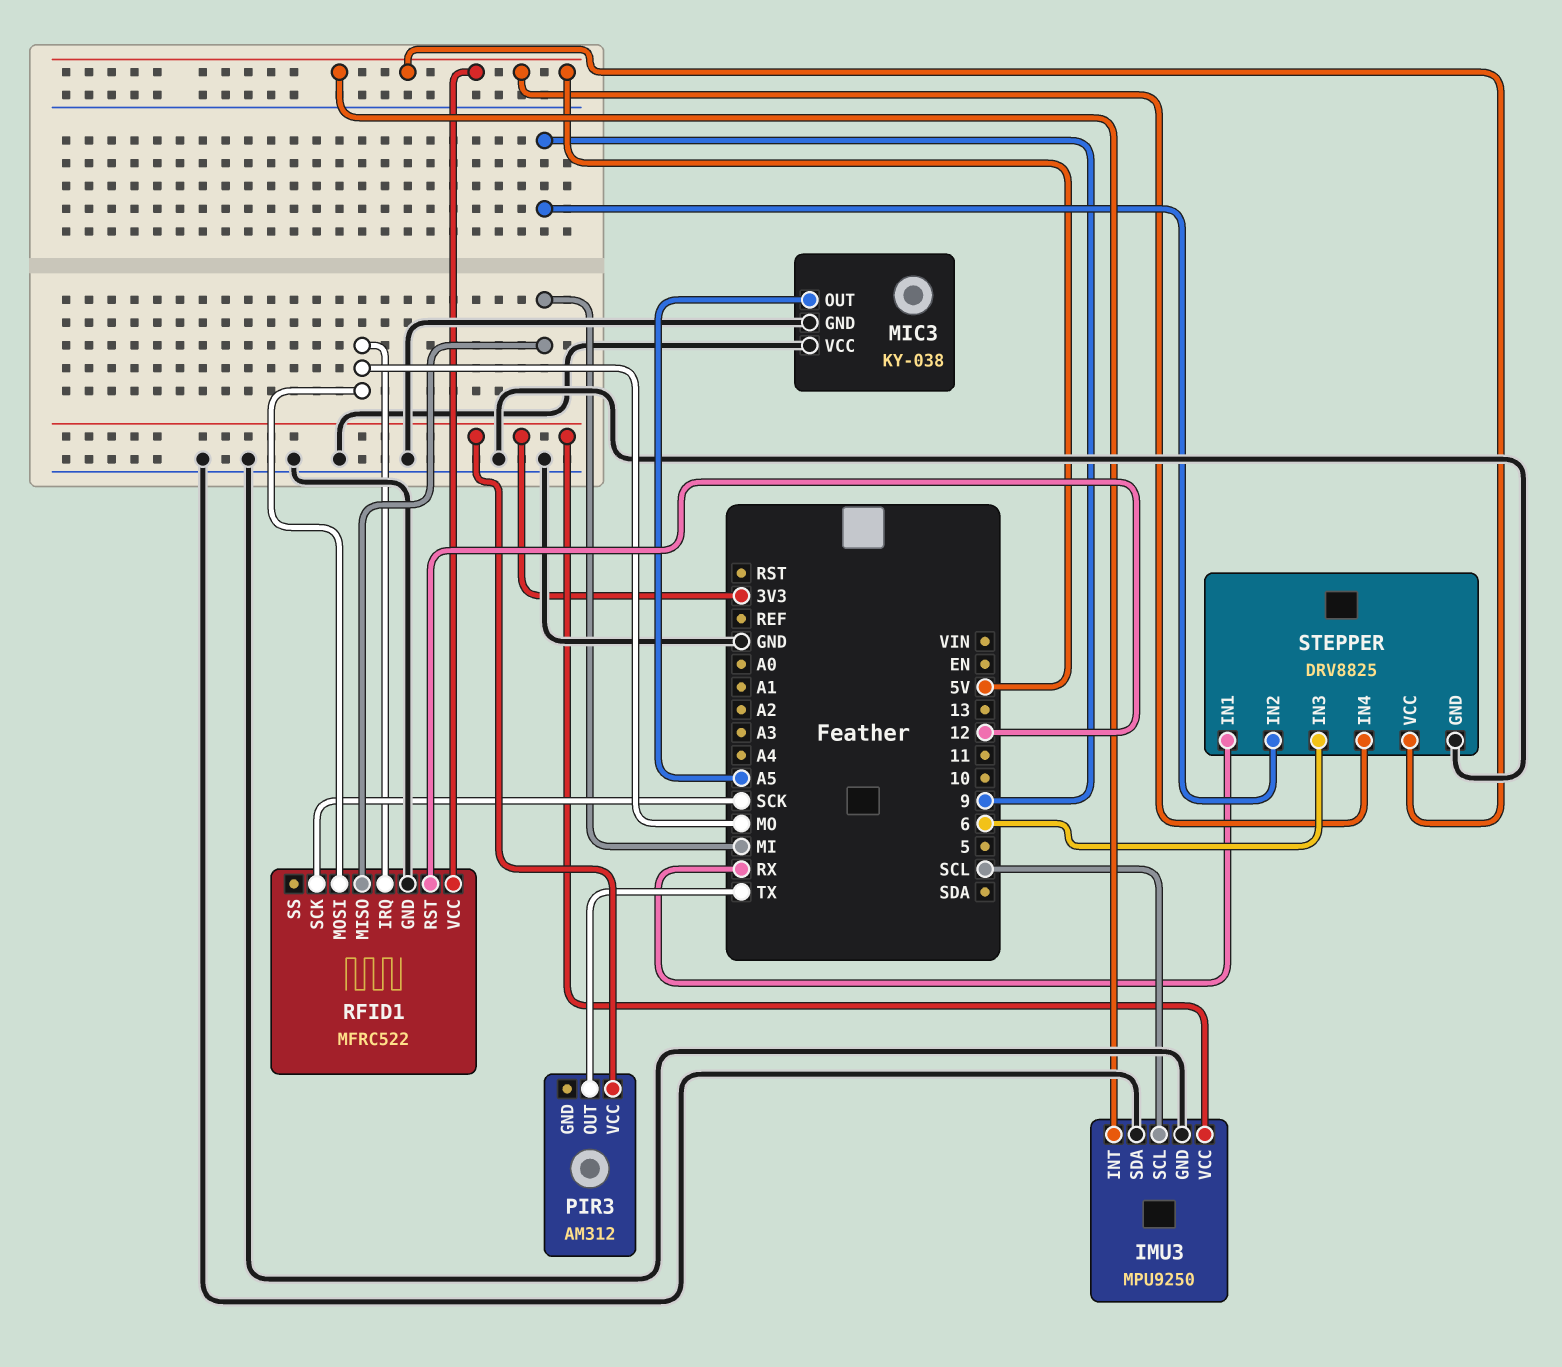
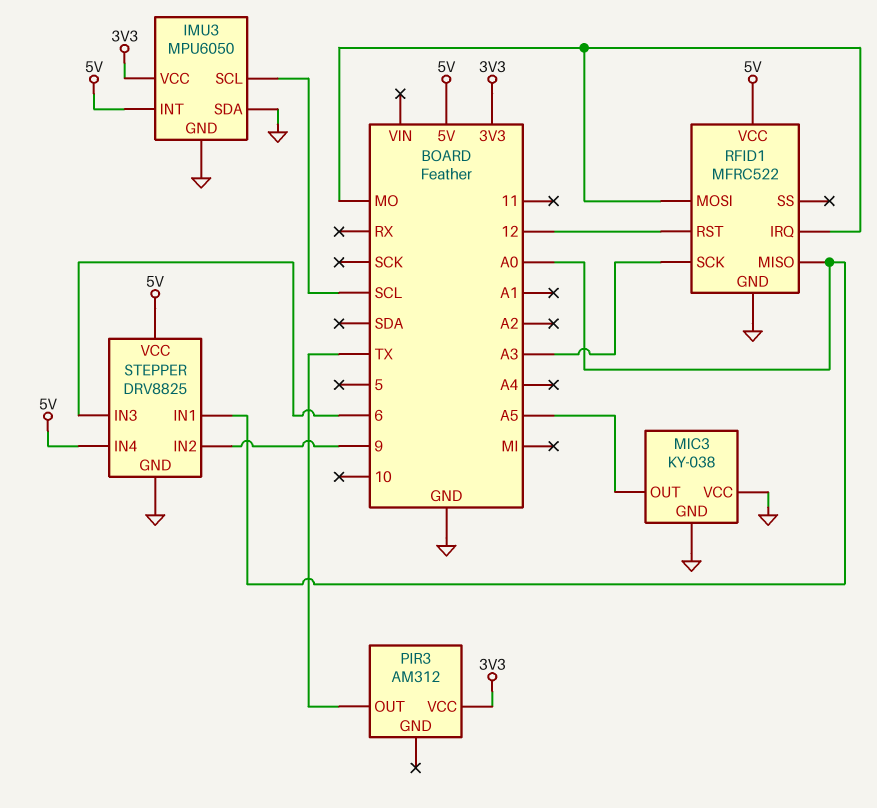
IMU3: MPU9250 -> MPU6050
RFID1 pin MISO: MI -> A0
RFID1 pin SCK: SCK -> A3
STEPPER pin IN1: RX -> A0

